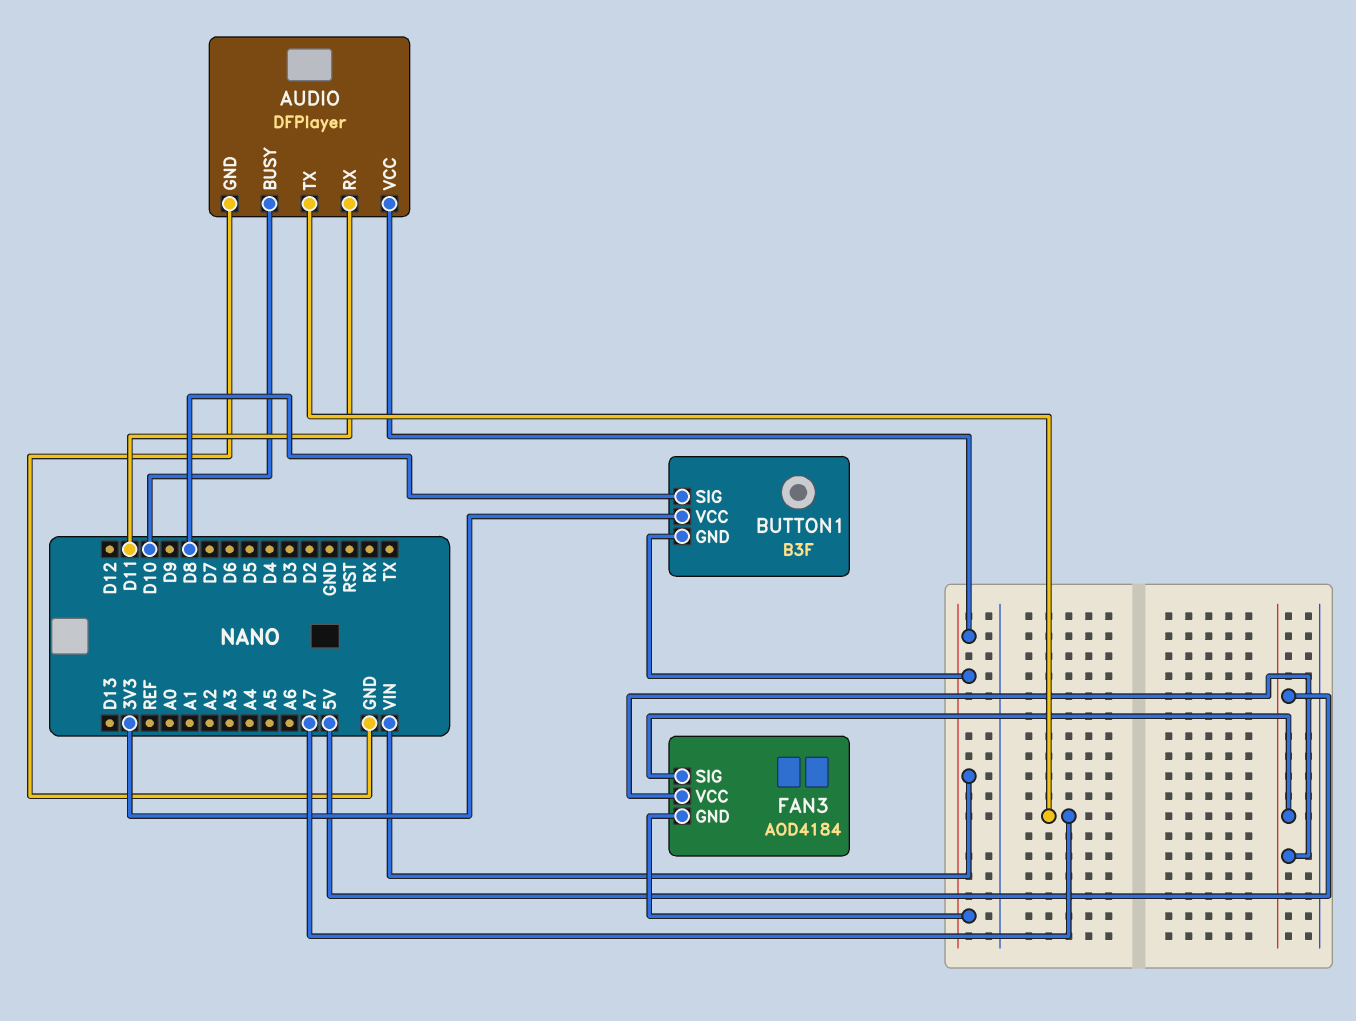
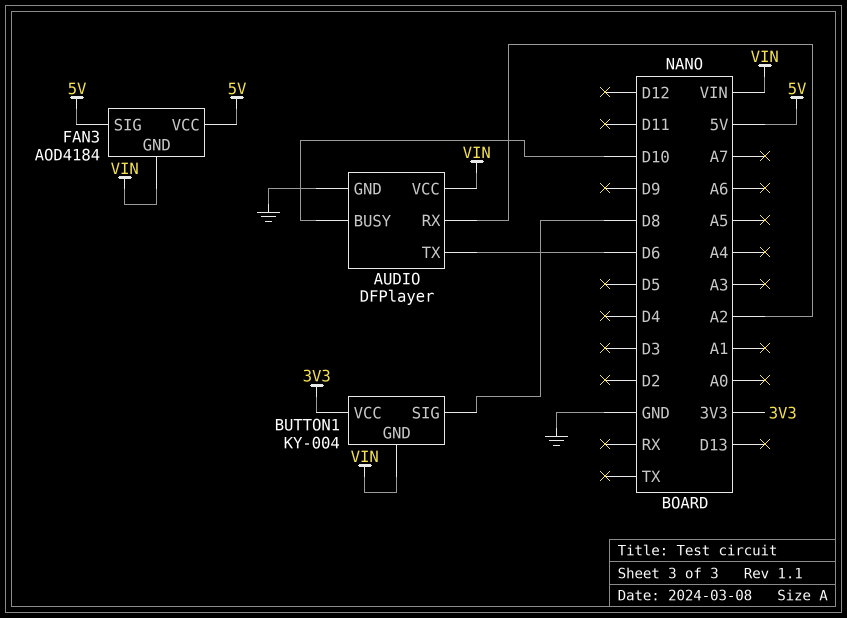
AUDIO pin RX: D11 -> A2
AUDIO pin TX: A7 -> D6
BUTTON1: B3F -> KY-004

